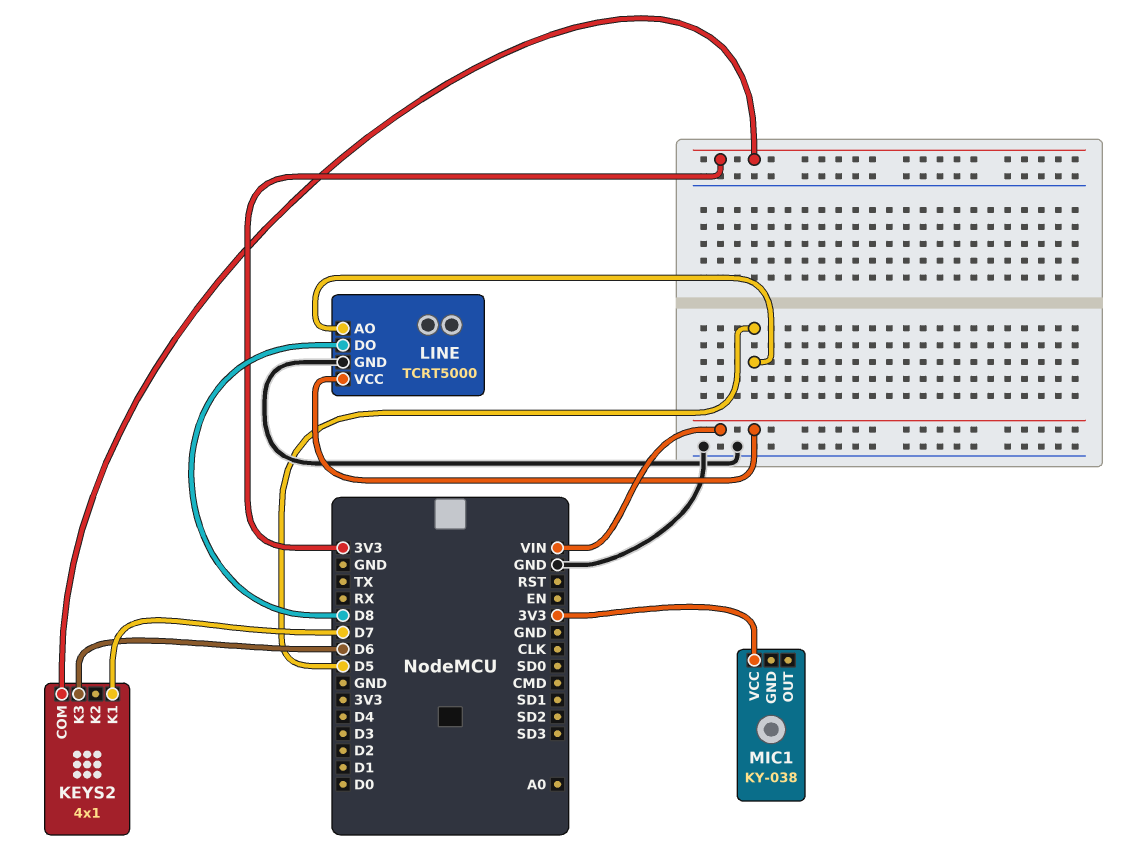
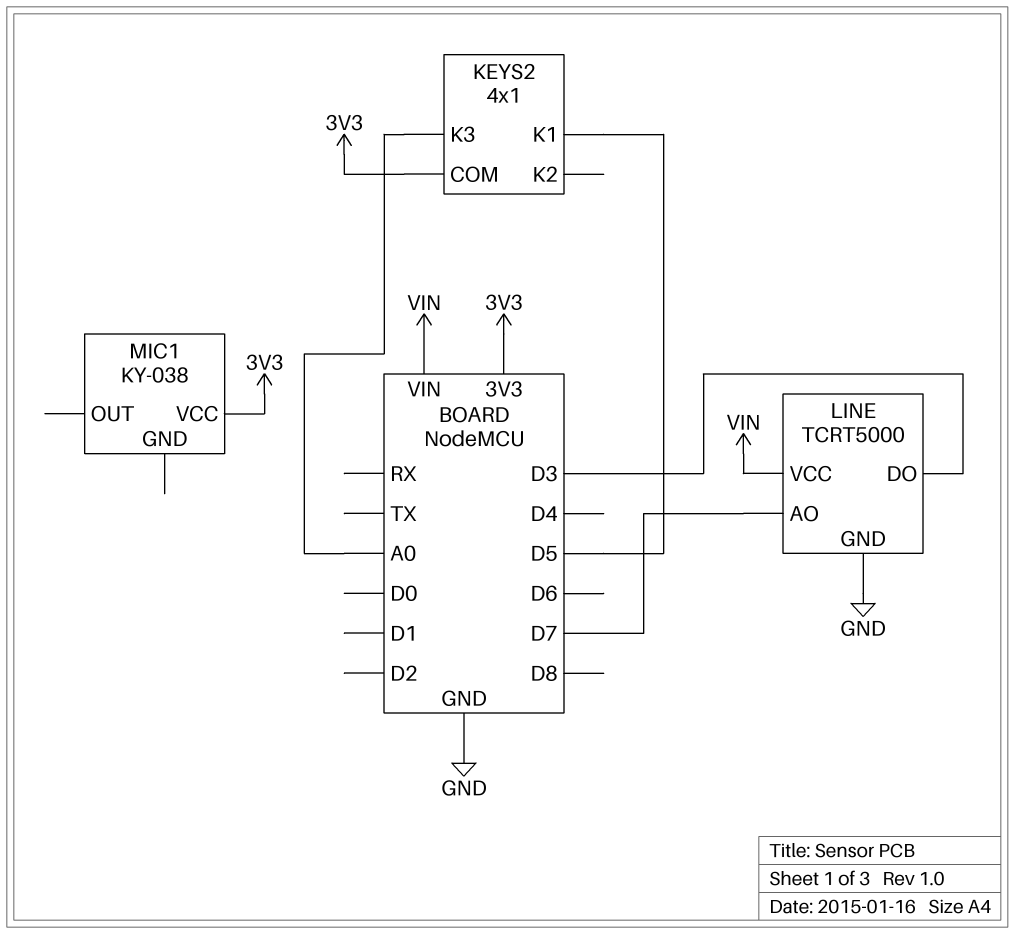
KEYS2 pin K1: D7 -> D5
KEYS2 pin K3: D6 -> A0
LINE pin AO: D5 -> D7
LINE pin DO: D8 -> D3

